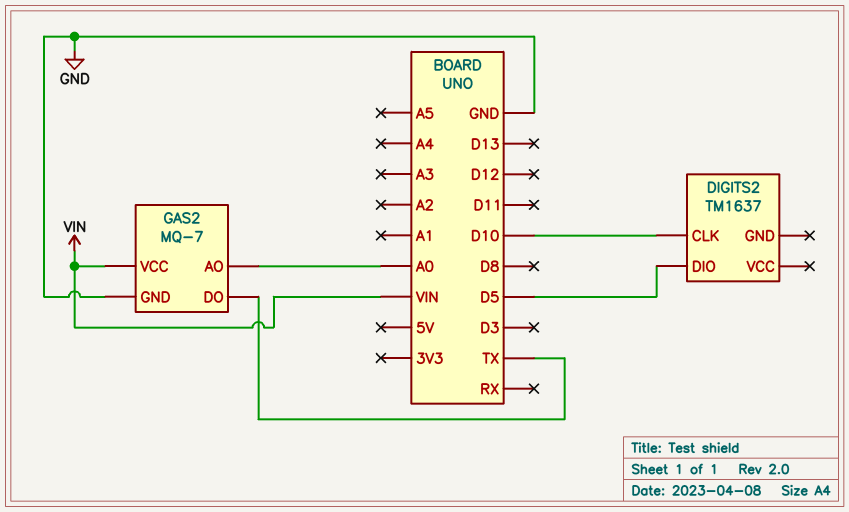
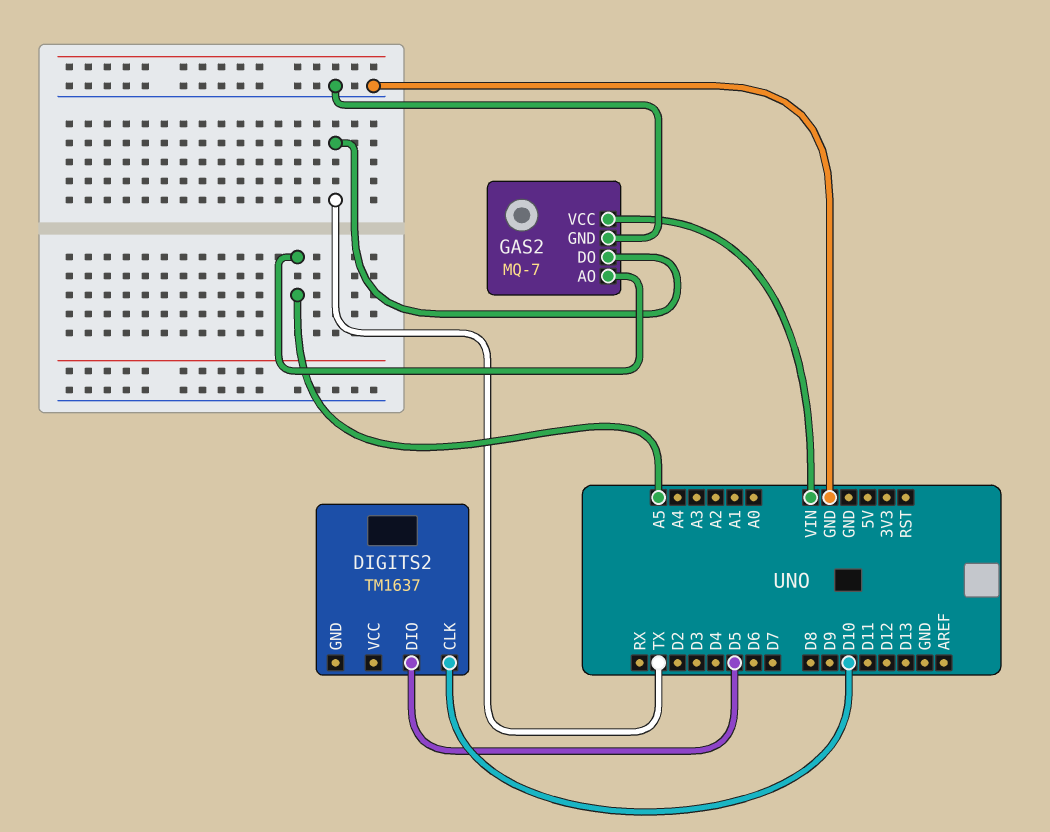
GAS2 pin AO: A0 -> A5

